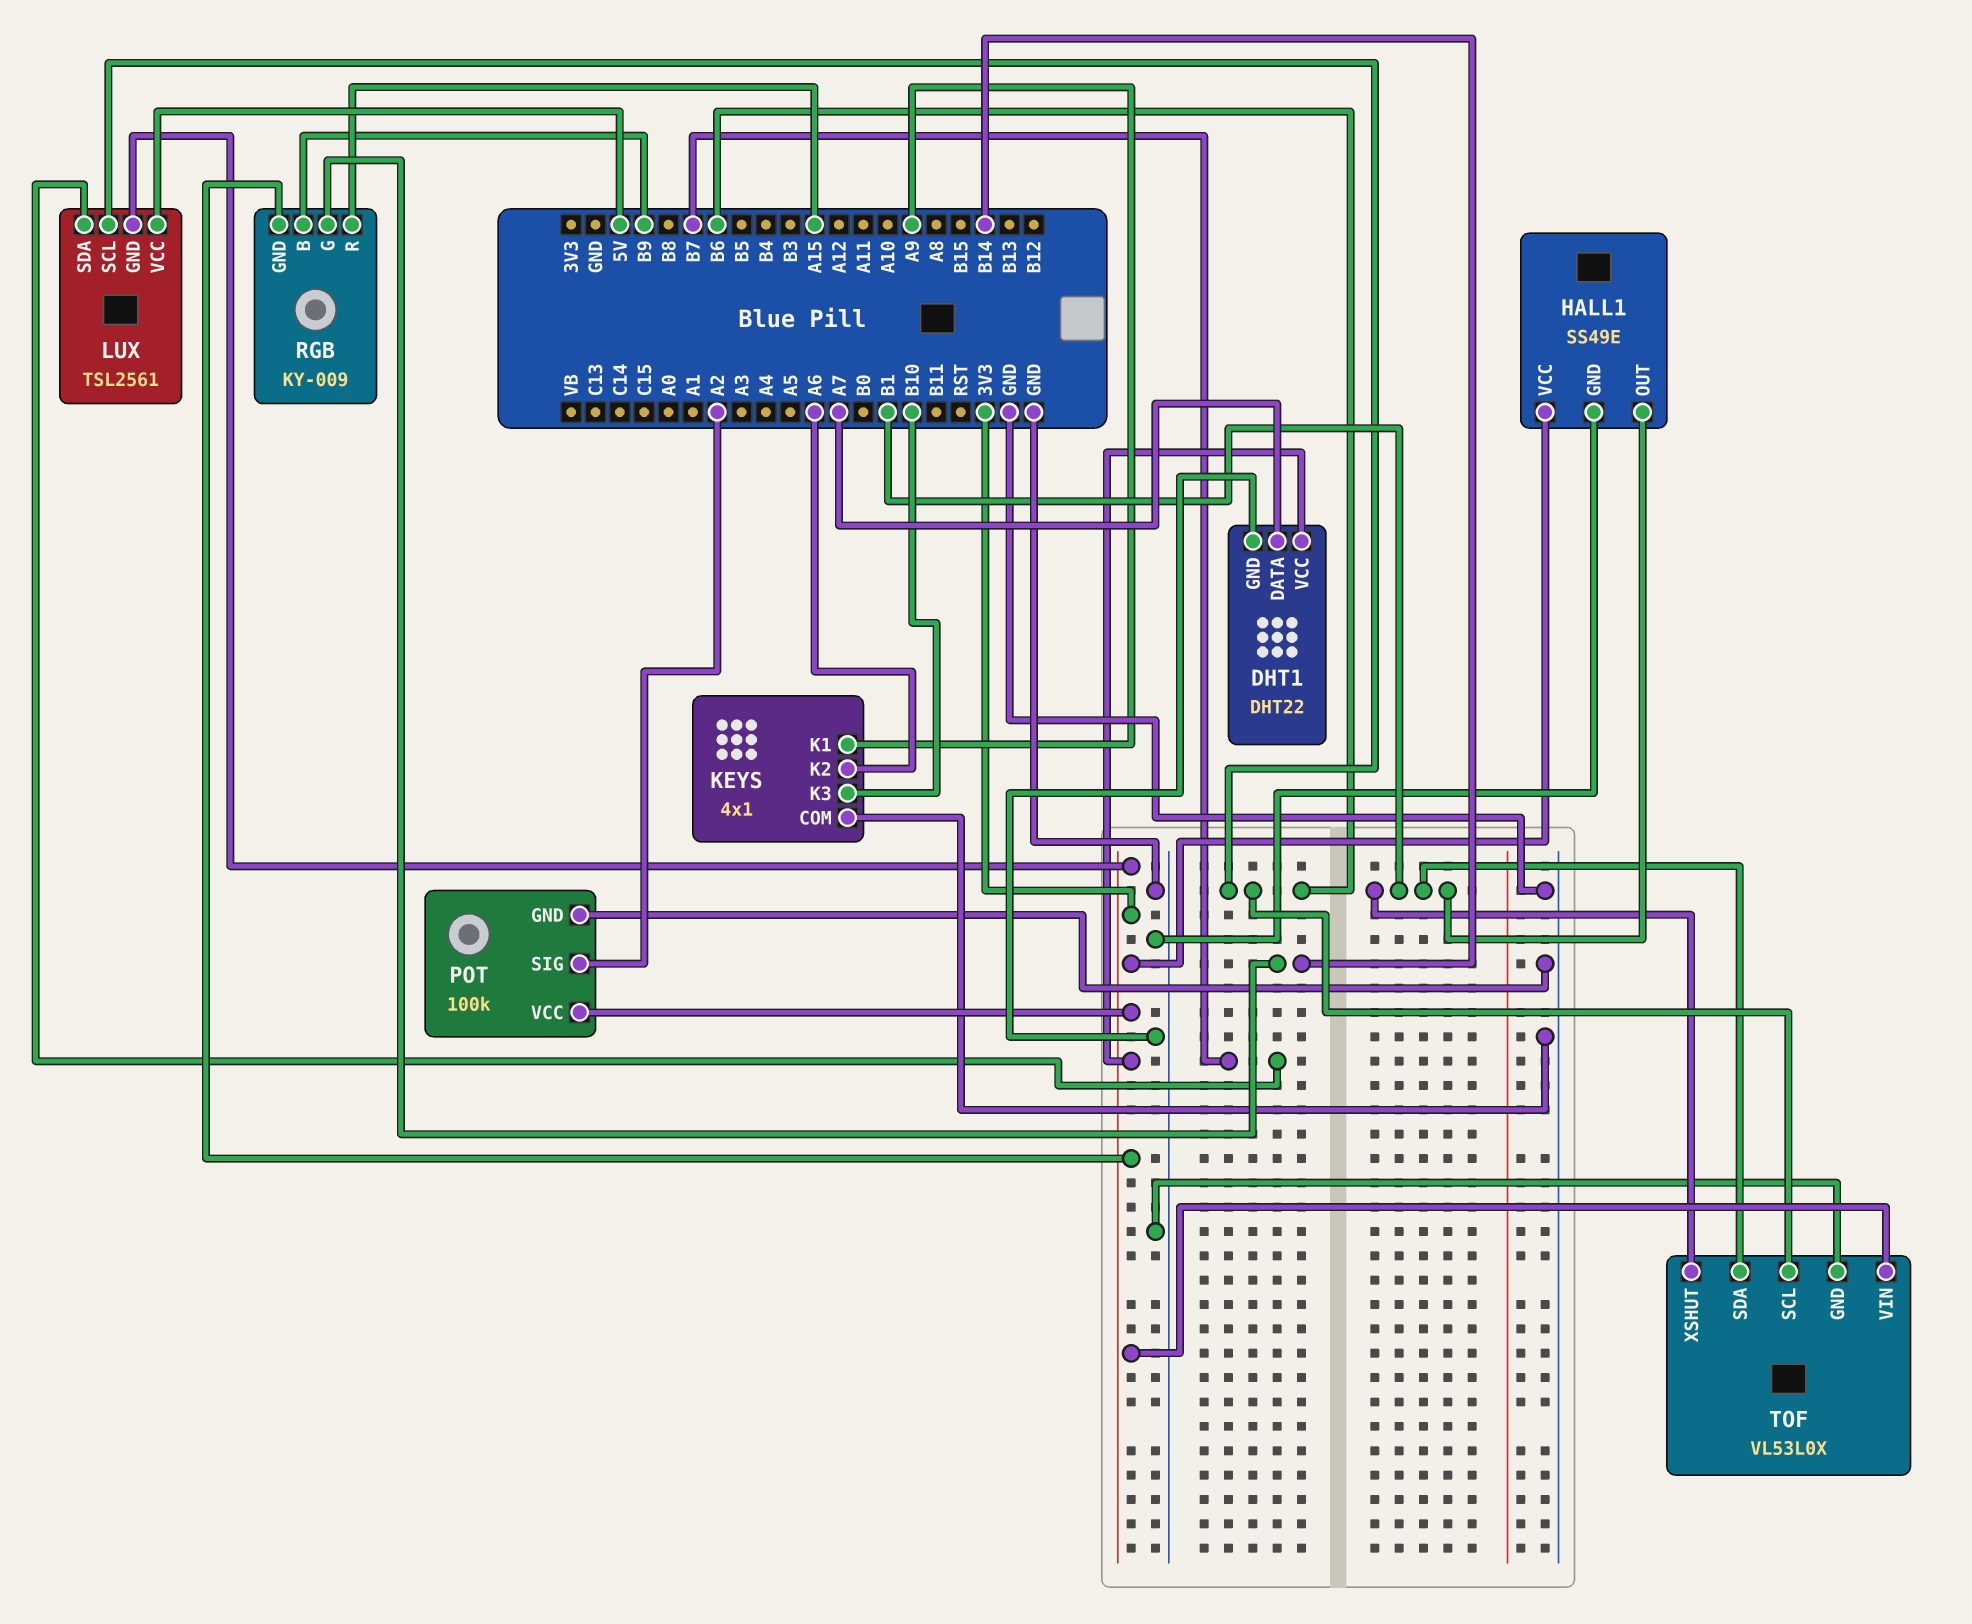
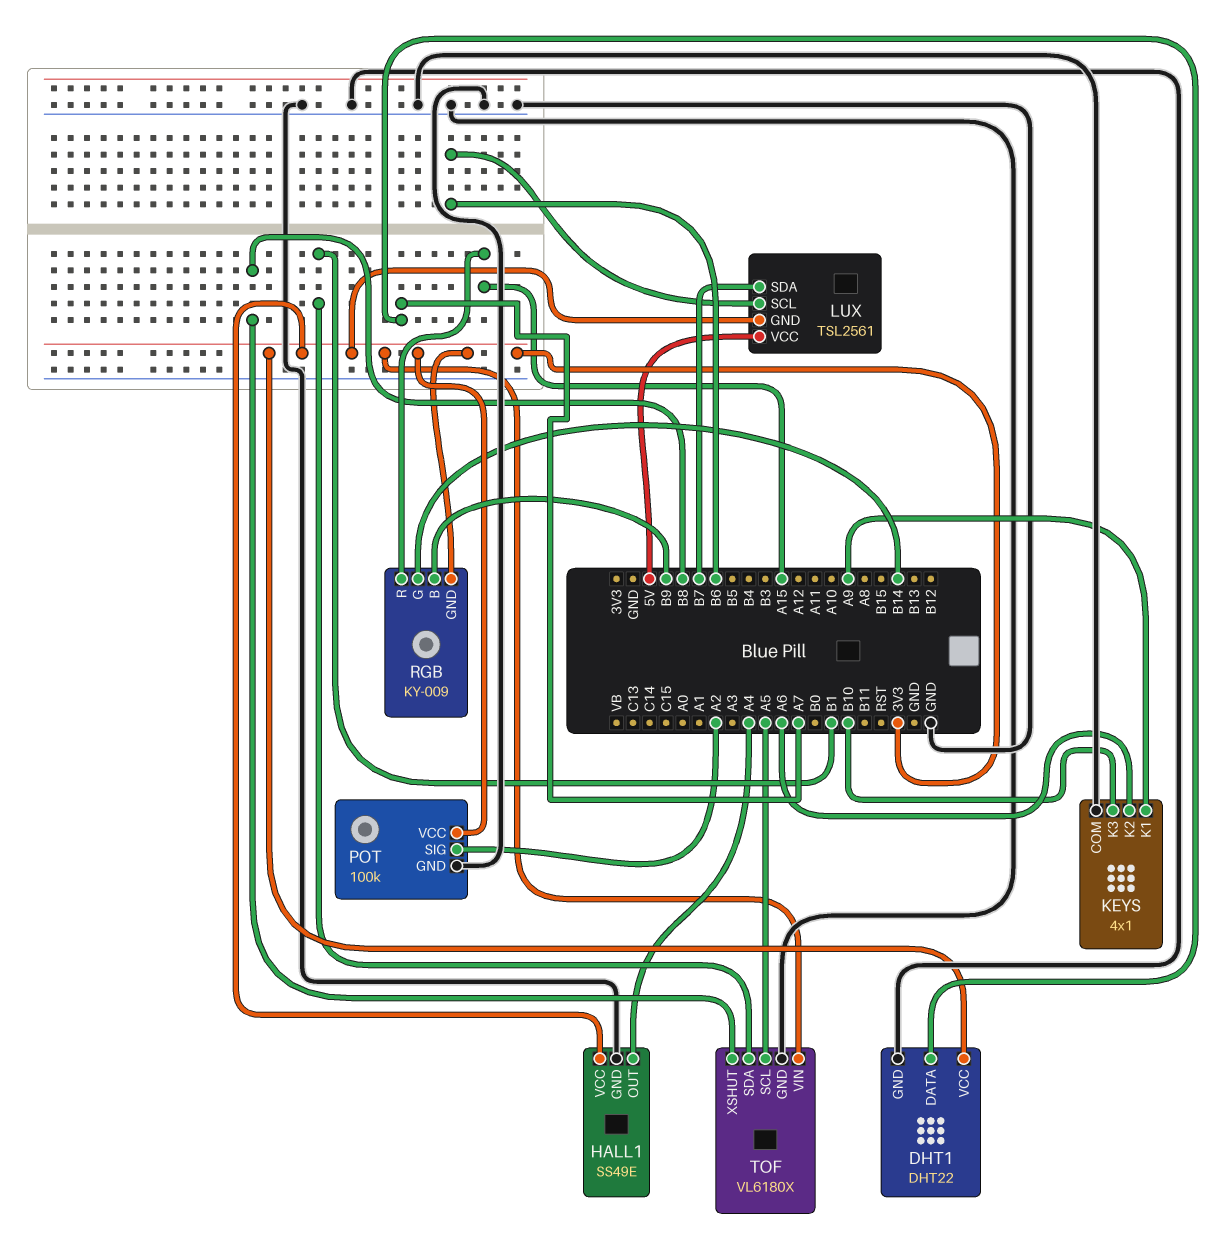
HALL1 pin OUT: B1 -> A4
TOF: VL53L0X -> VL6180X
TOF pin SCL: B6 -> A5
TOF pin XSHUT: B1 -> B8

